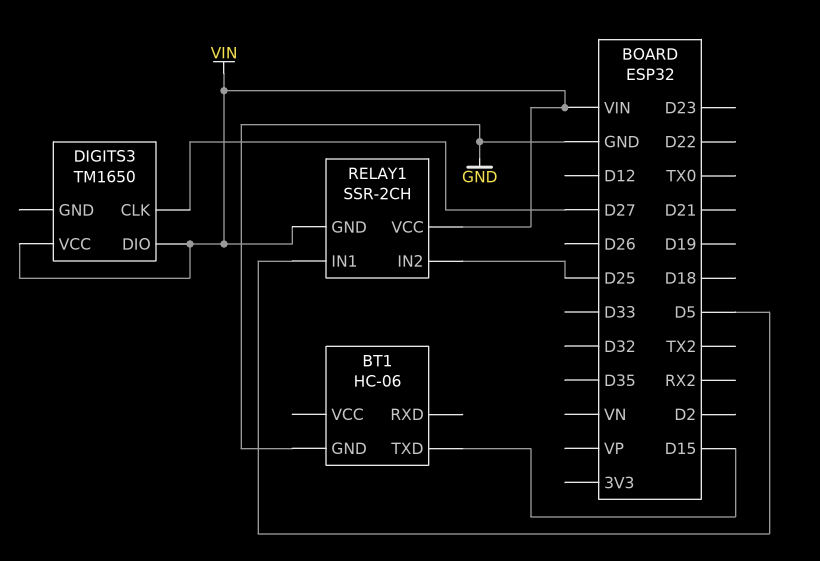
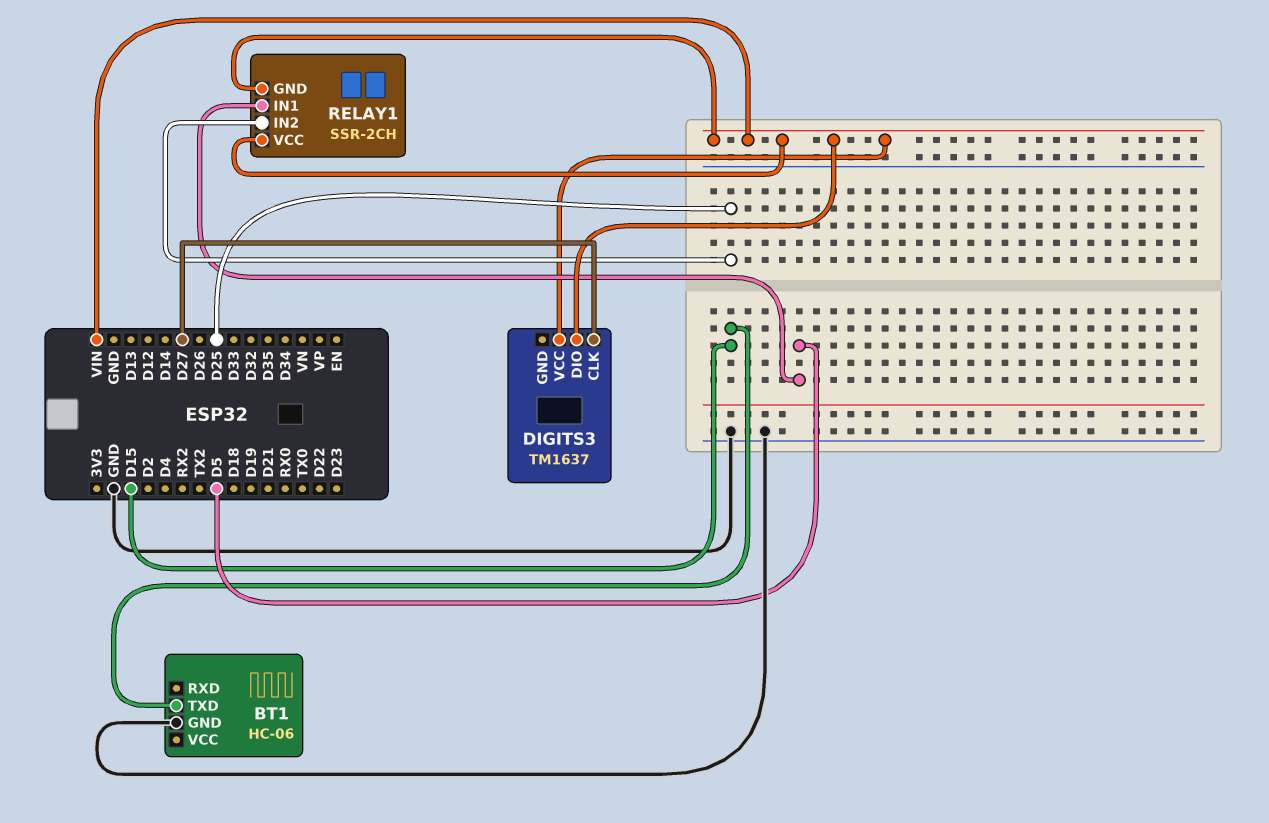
DIGITS3: TM1650 -> TM1637

